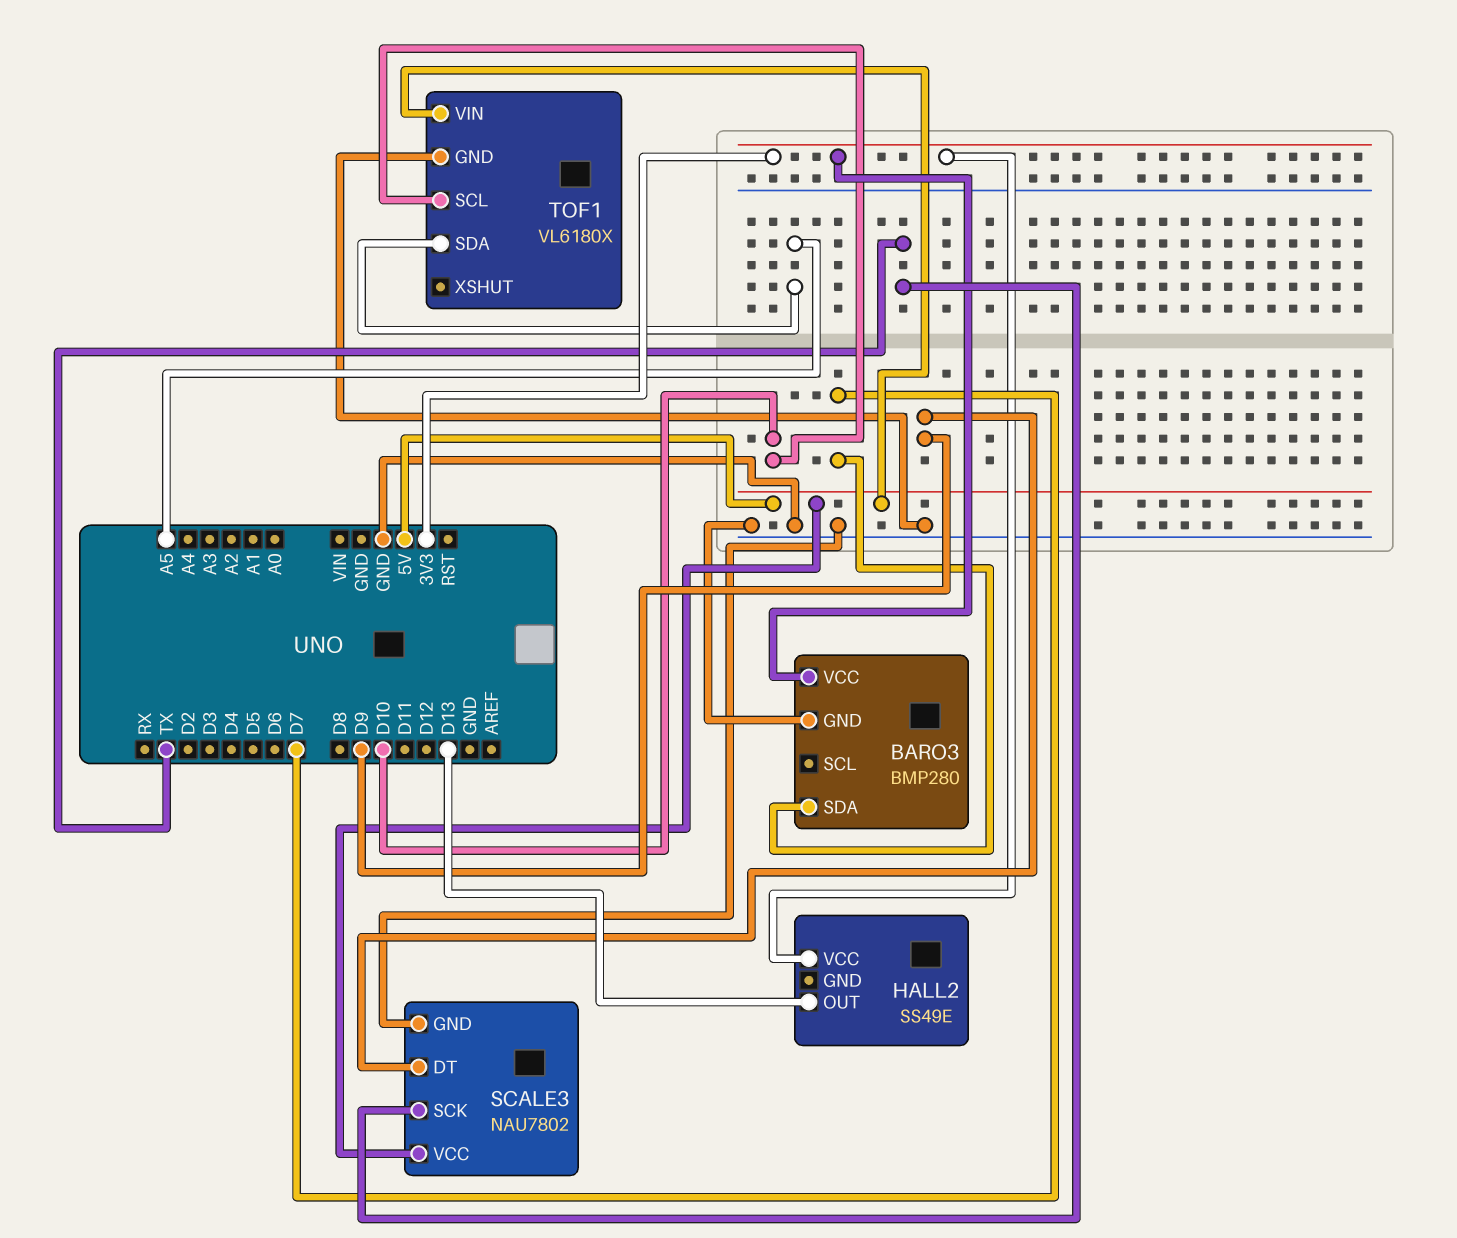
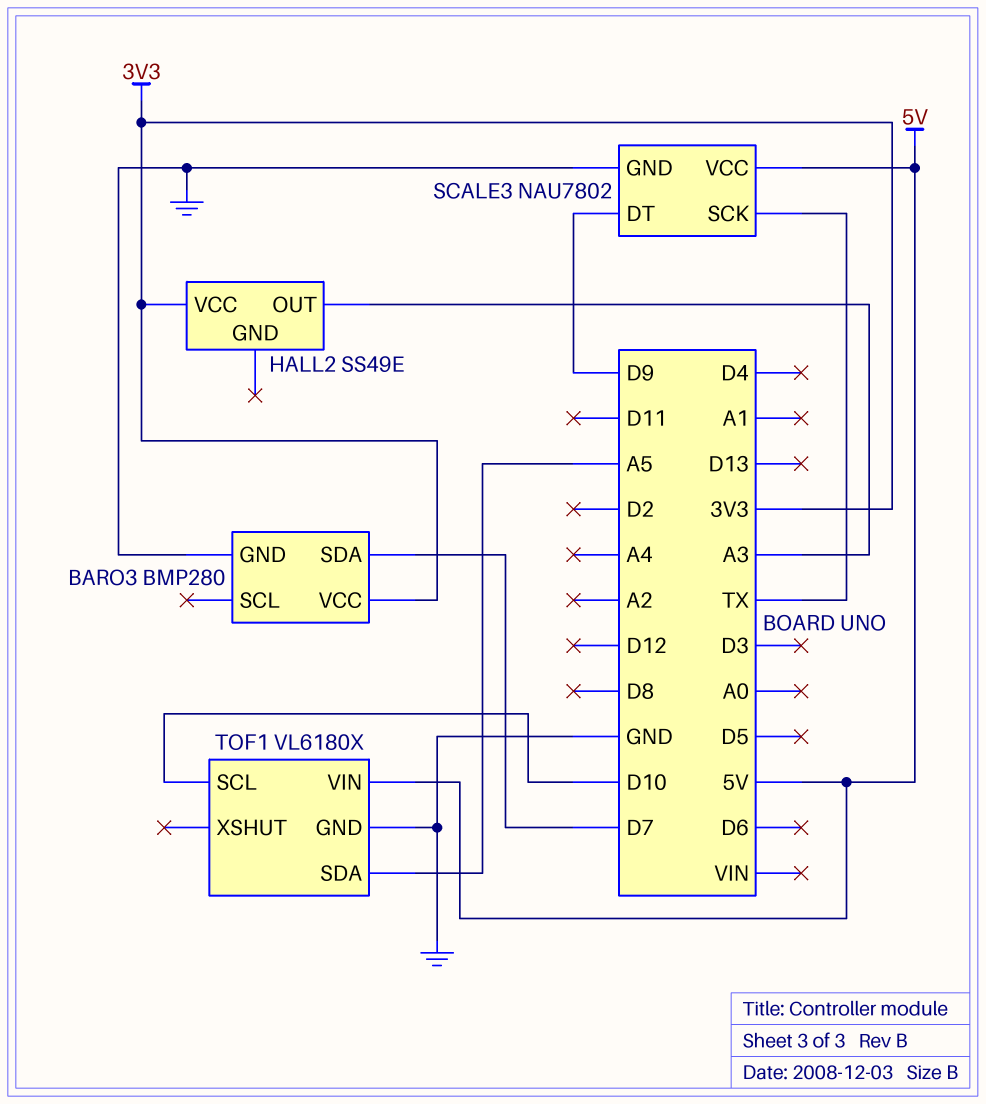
HALL2 pin OUT: D13 -> A3

